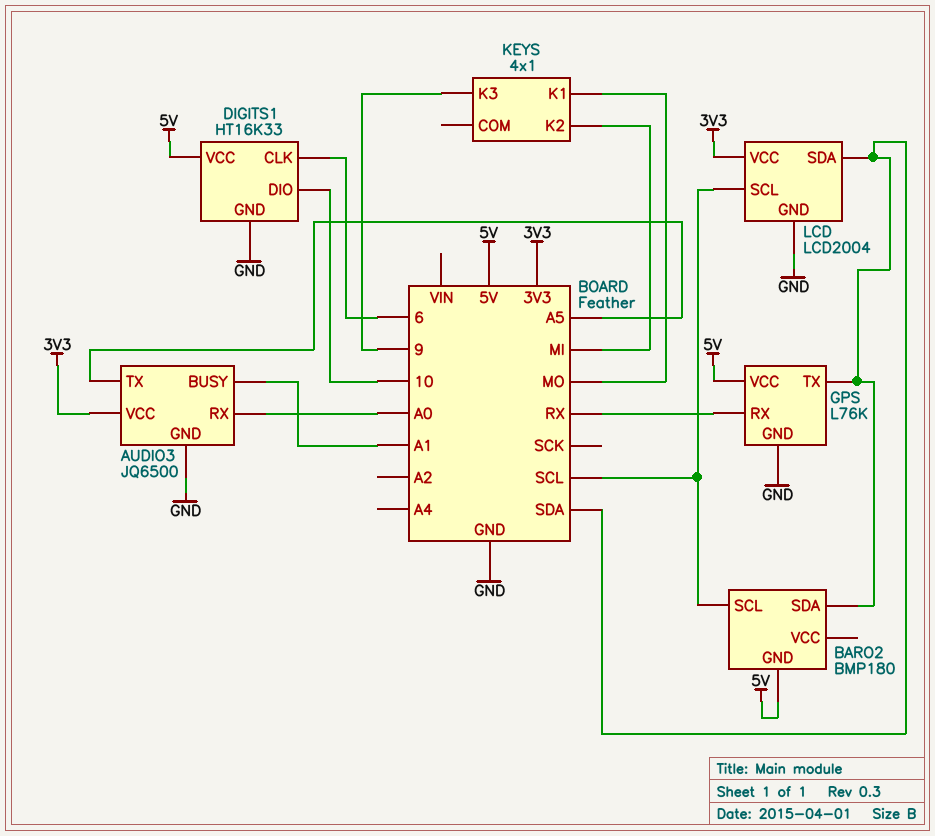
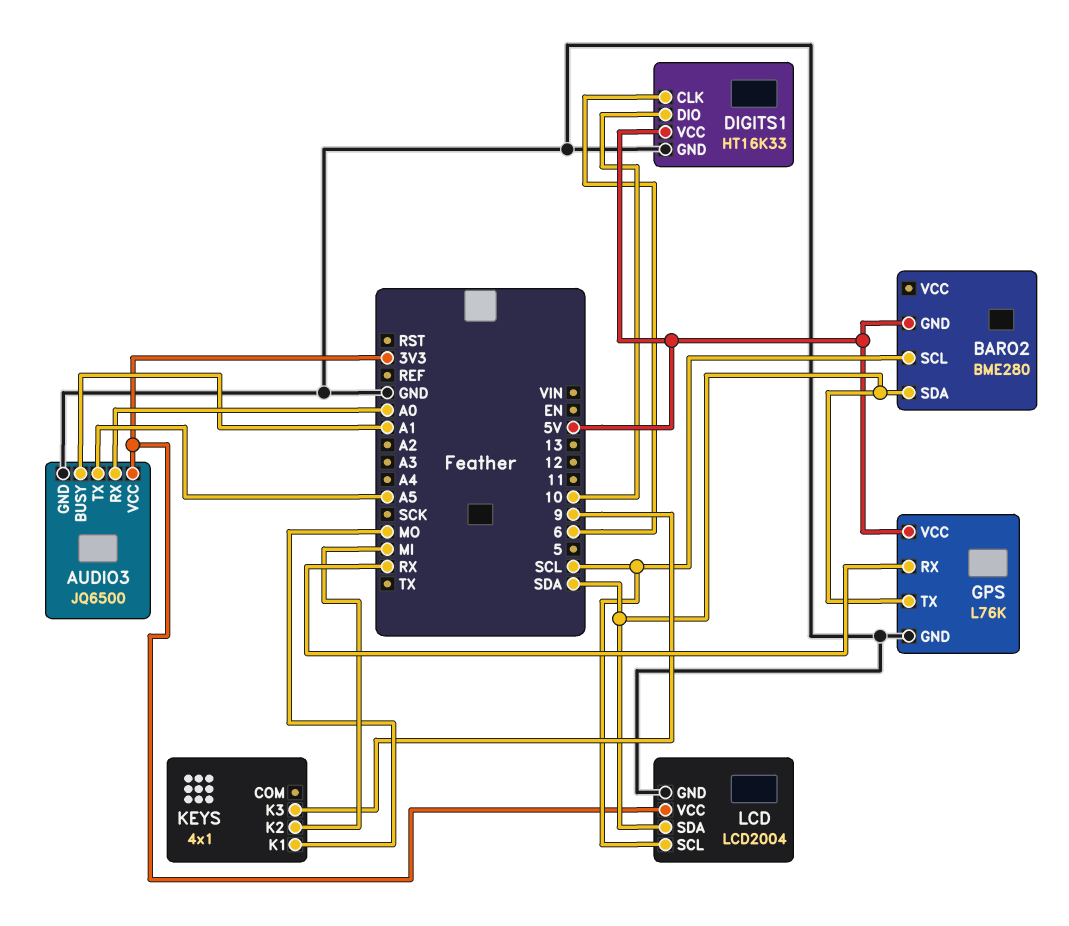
BARO2: BMP180 -> BME280

